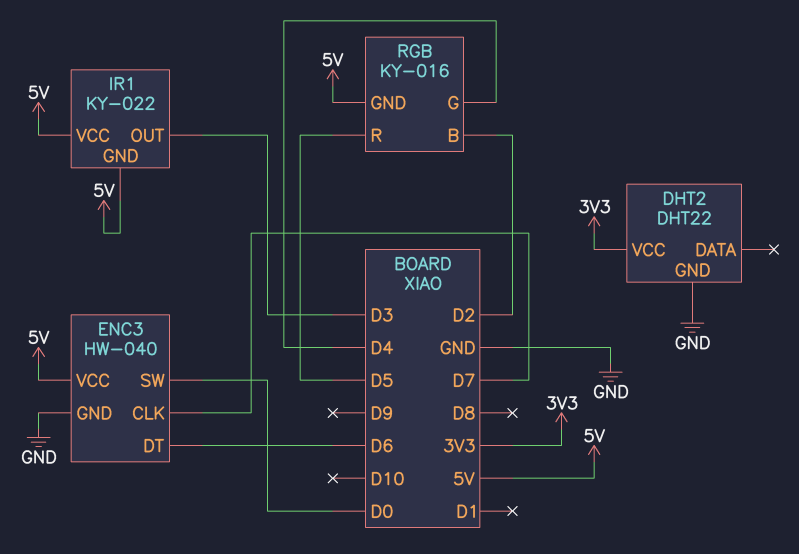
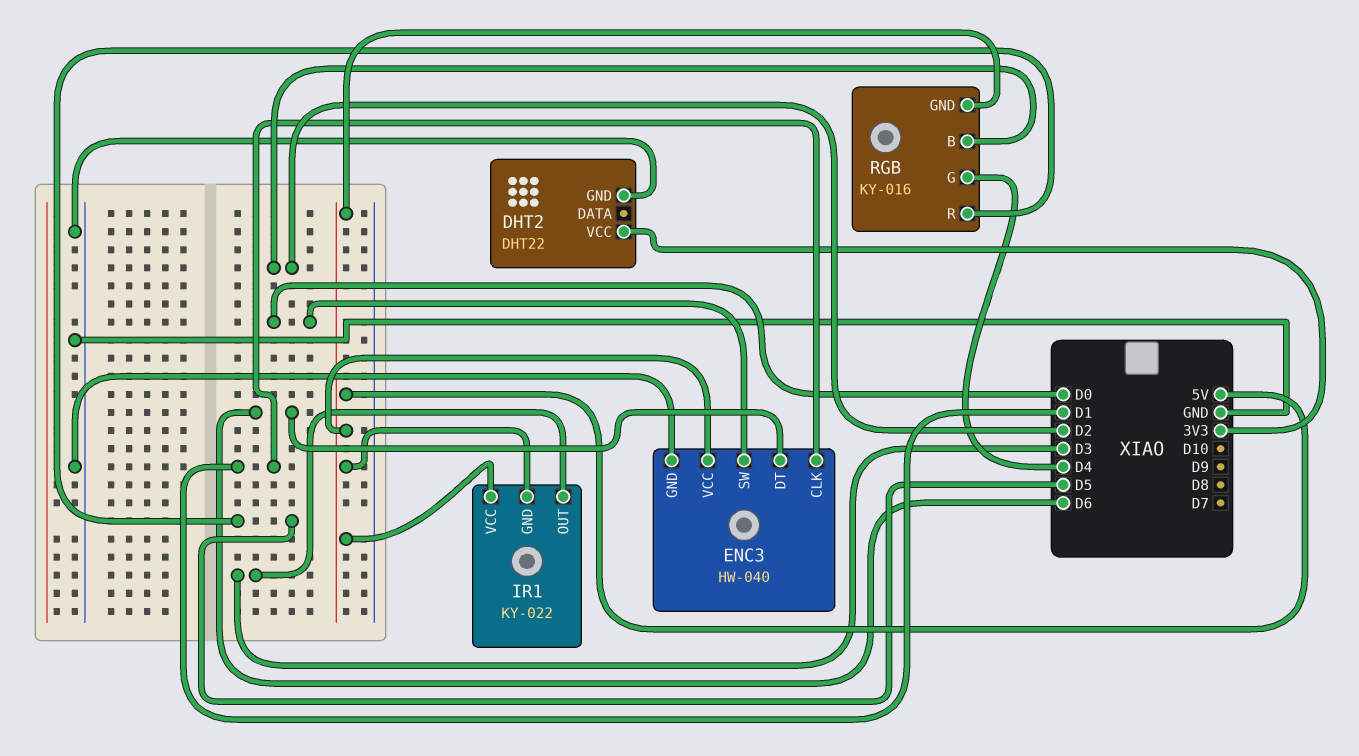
ENC3 pin CLK: D7 -> D1

